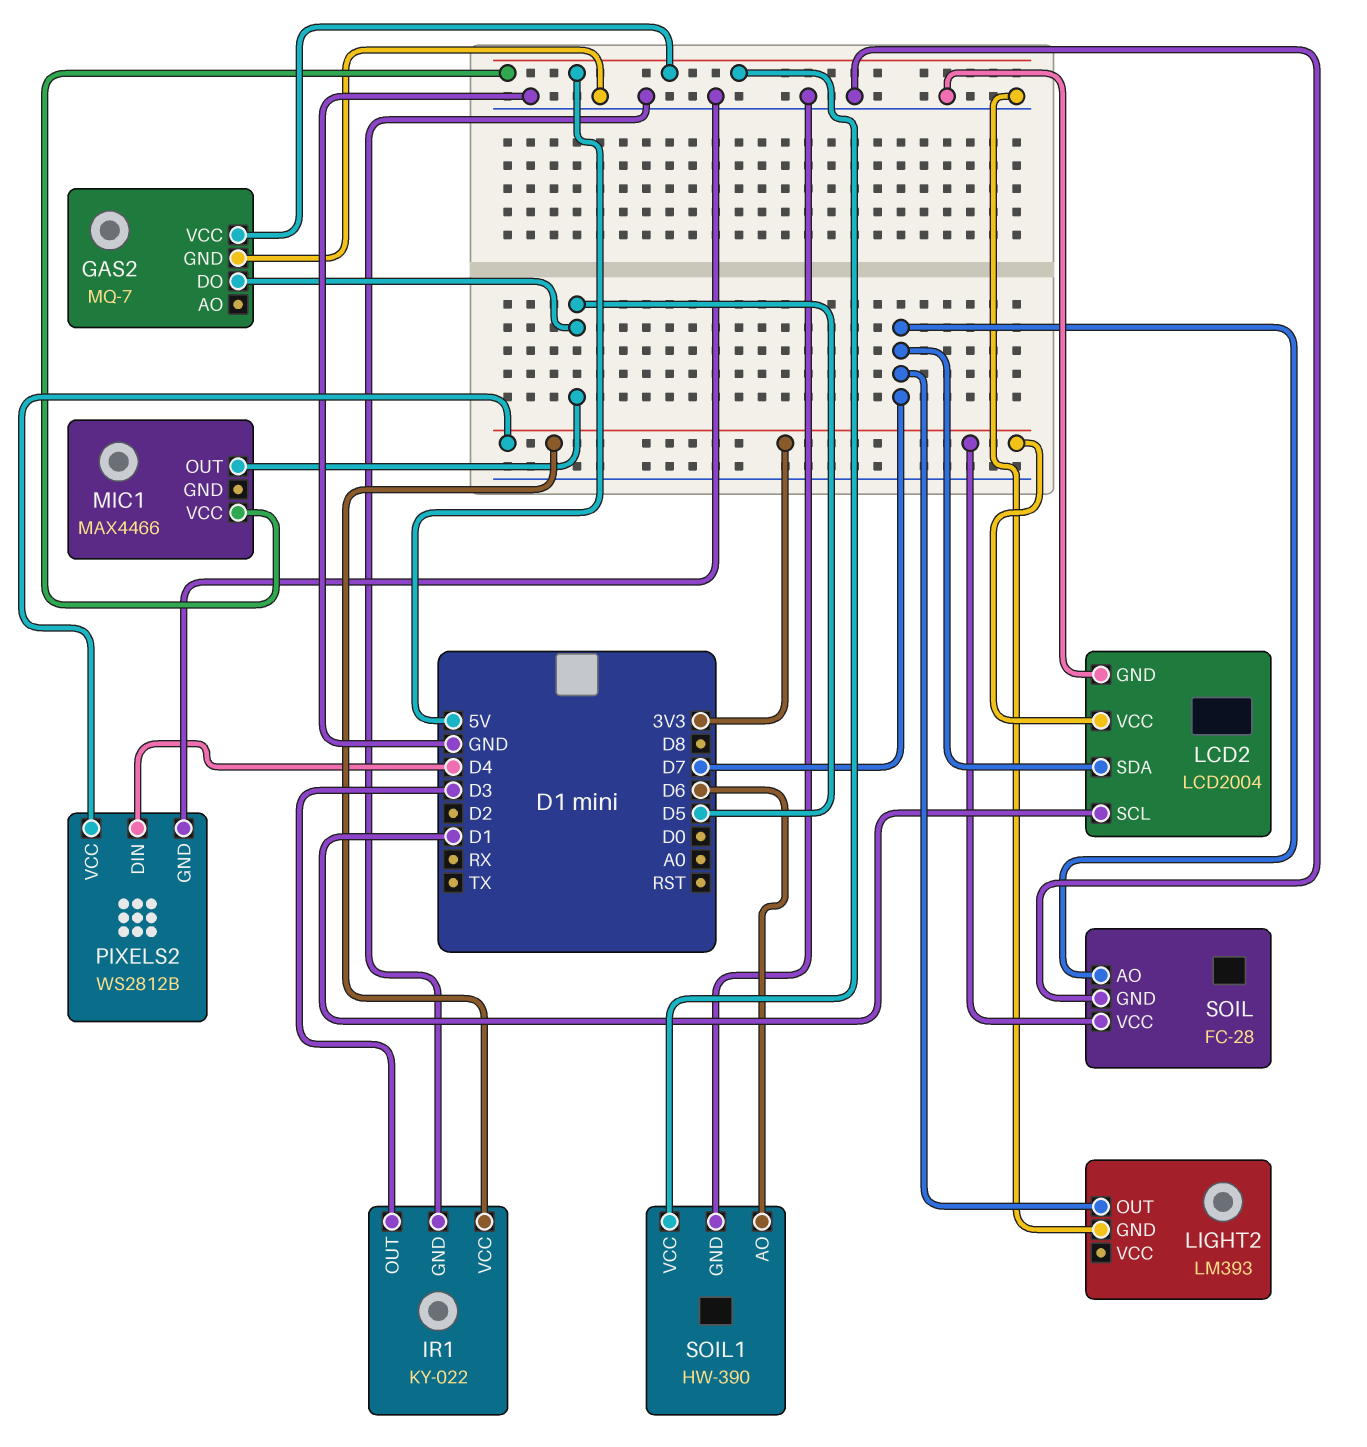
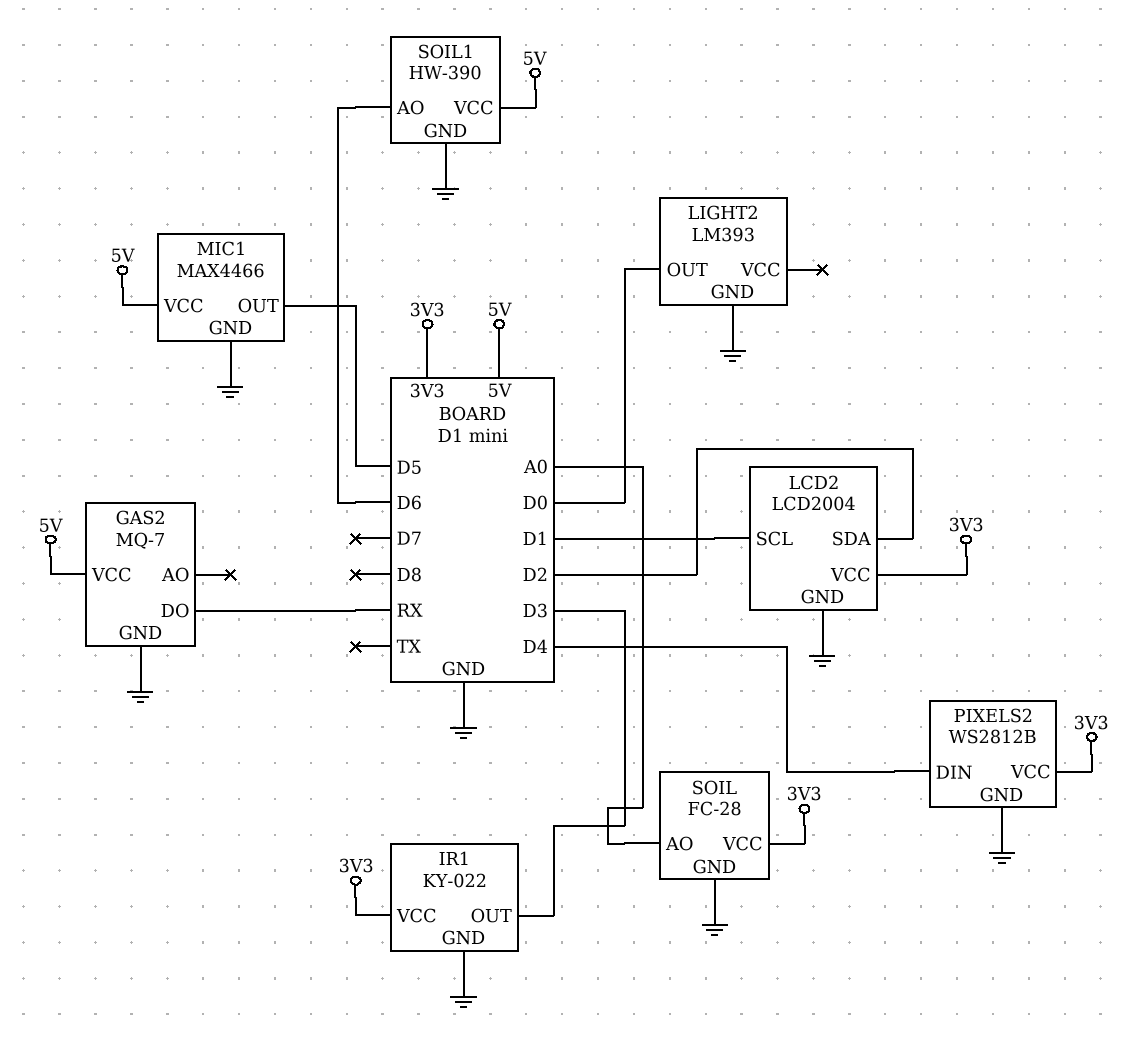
GAS2 pin DO: D5 -> RX
LCD2 pin SDA: D7 -> D2
LIGHT2 pin OUT: D7 -> D0
MIC1 pin GND: none -> GND
SOIL pin AO: D7 -> A0

